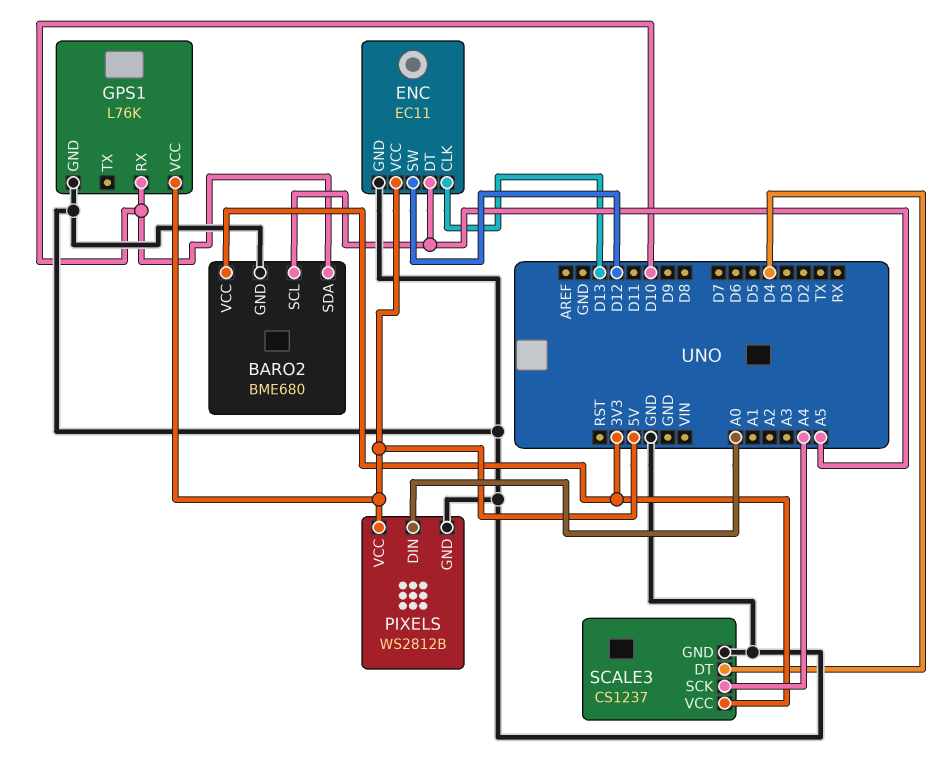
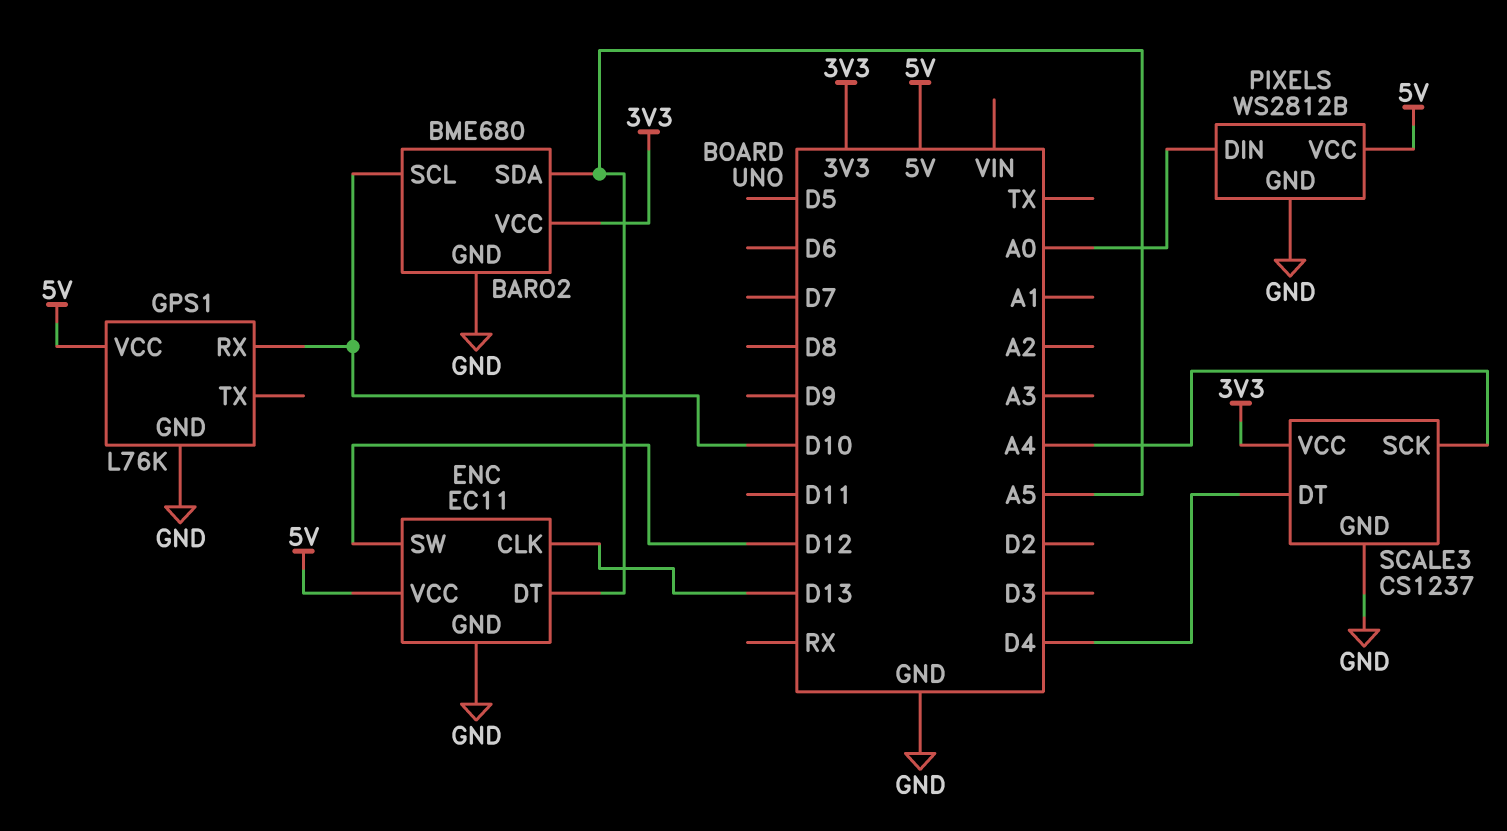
BARO2 pin SCL: A5 -> D10
BARO2 pin SDA: D10 -> A5

